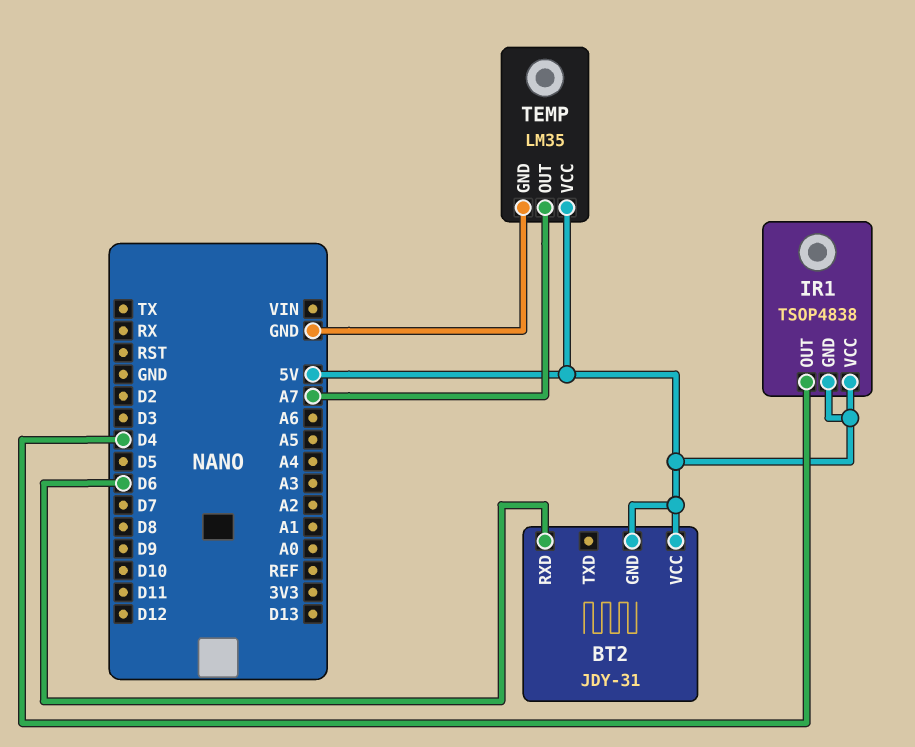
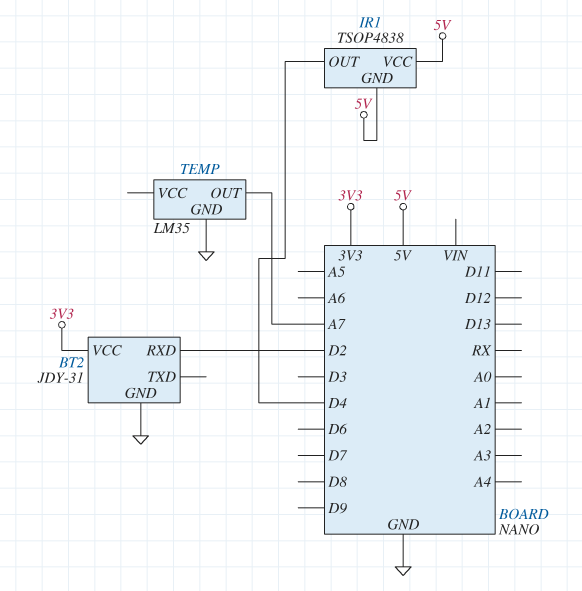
BT2 pin GND: 5V -> GND
BT2 pin RXD: D6 -> D2
BT2 pin VCC: 5V -> 3V3
TEMP pin VCC: 5V -> none

